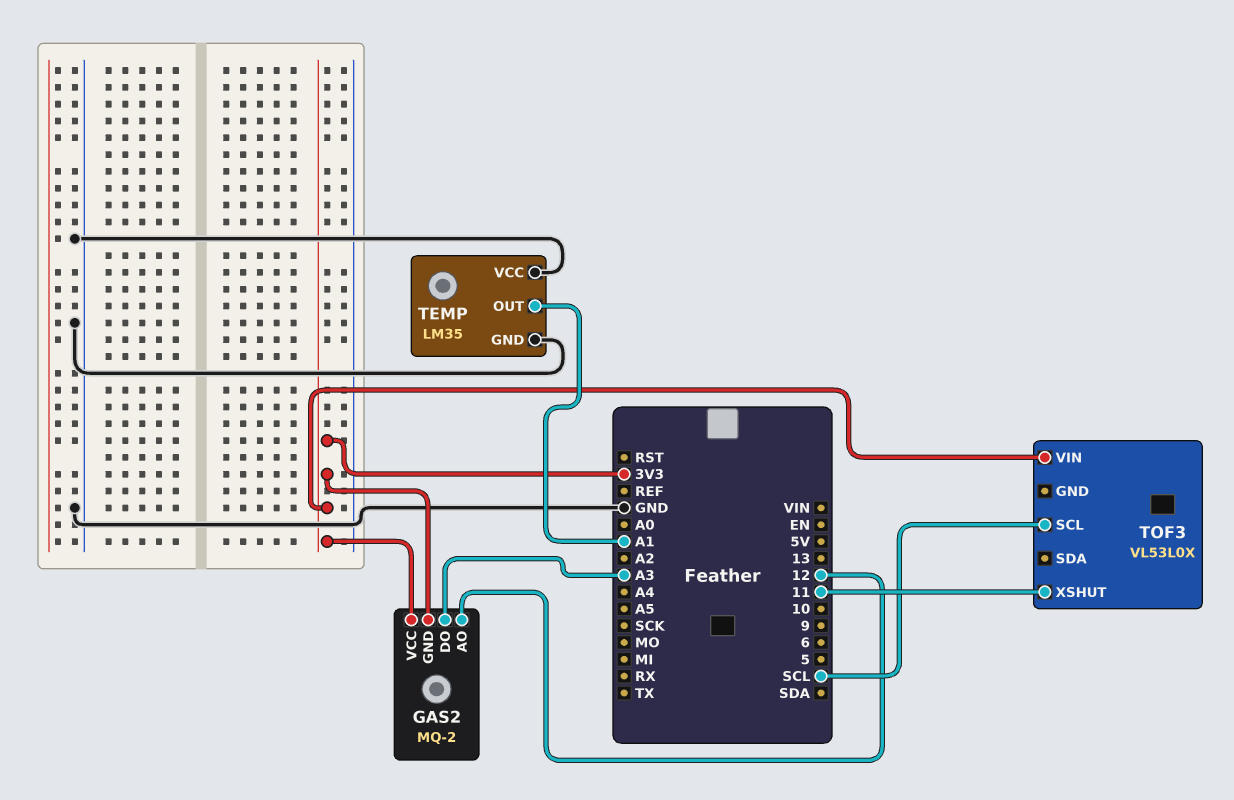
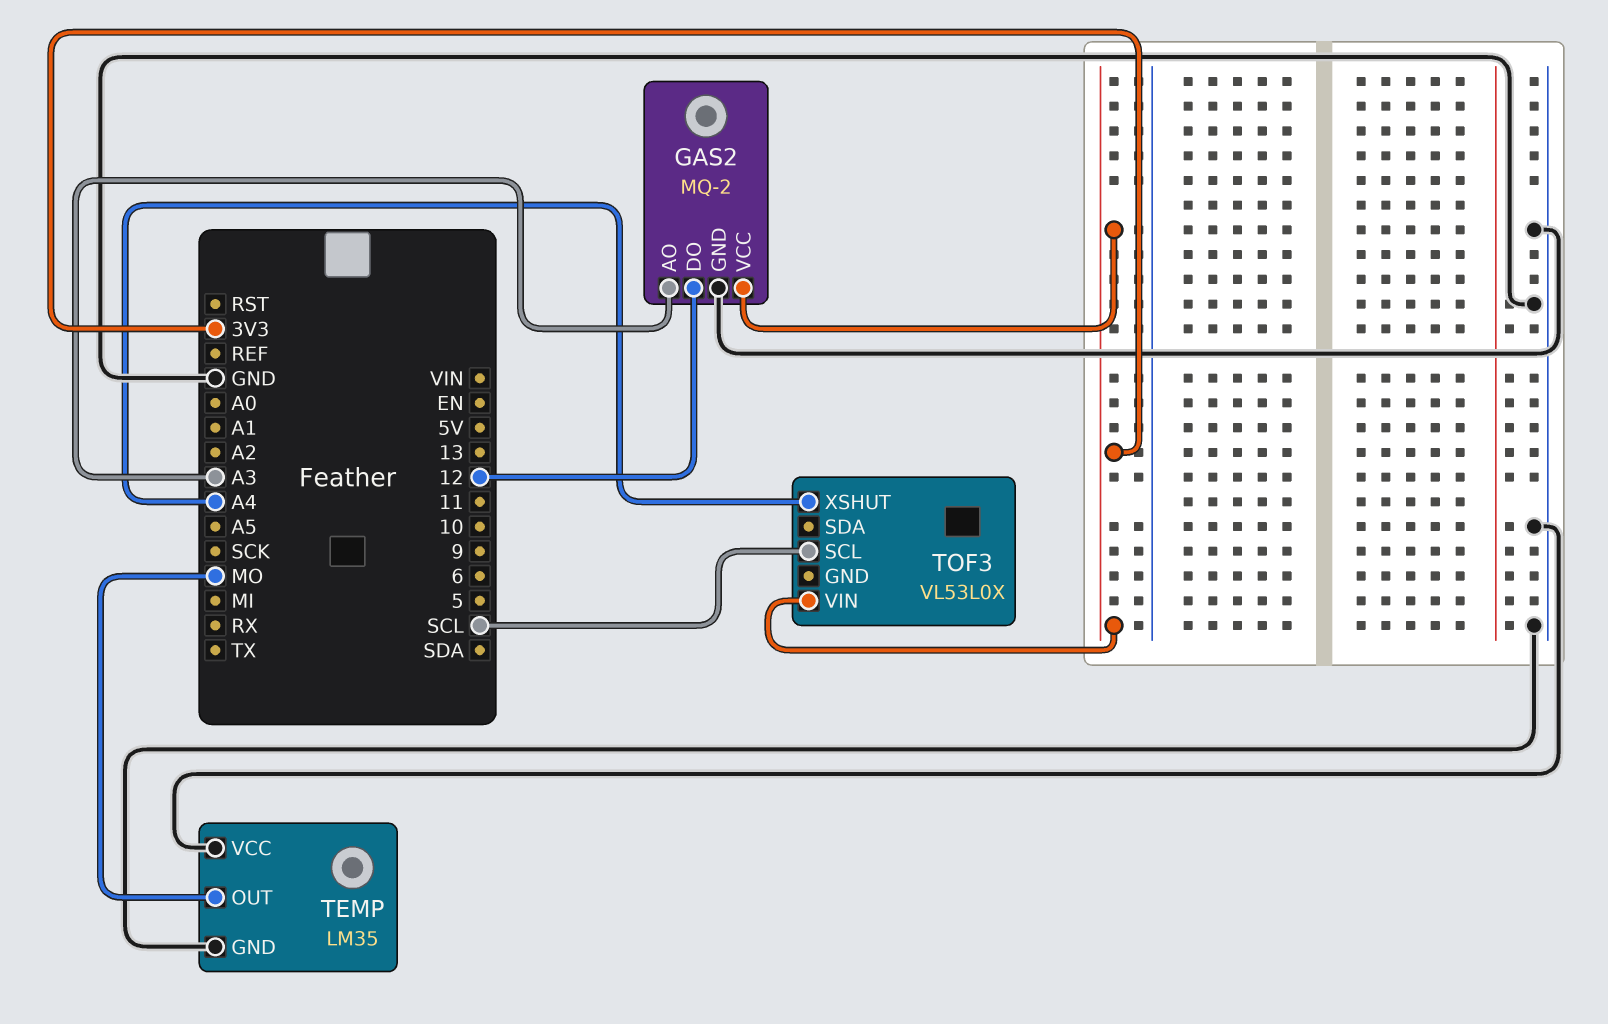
GAS2 pin AO: 12 -> A3
GAS2 pin DO: A3 -> 12
GAS2 pin GND: 3V3 -> GND
TEMP pin OUT: A1 -> MO
TOF3 pin XSHUT: 11 -> A4

